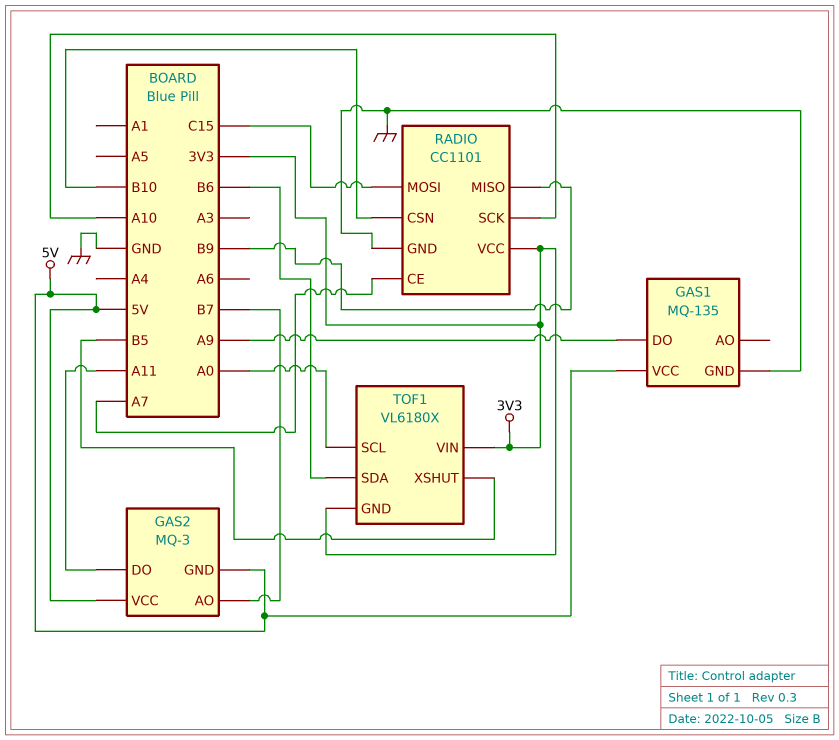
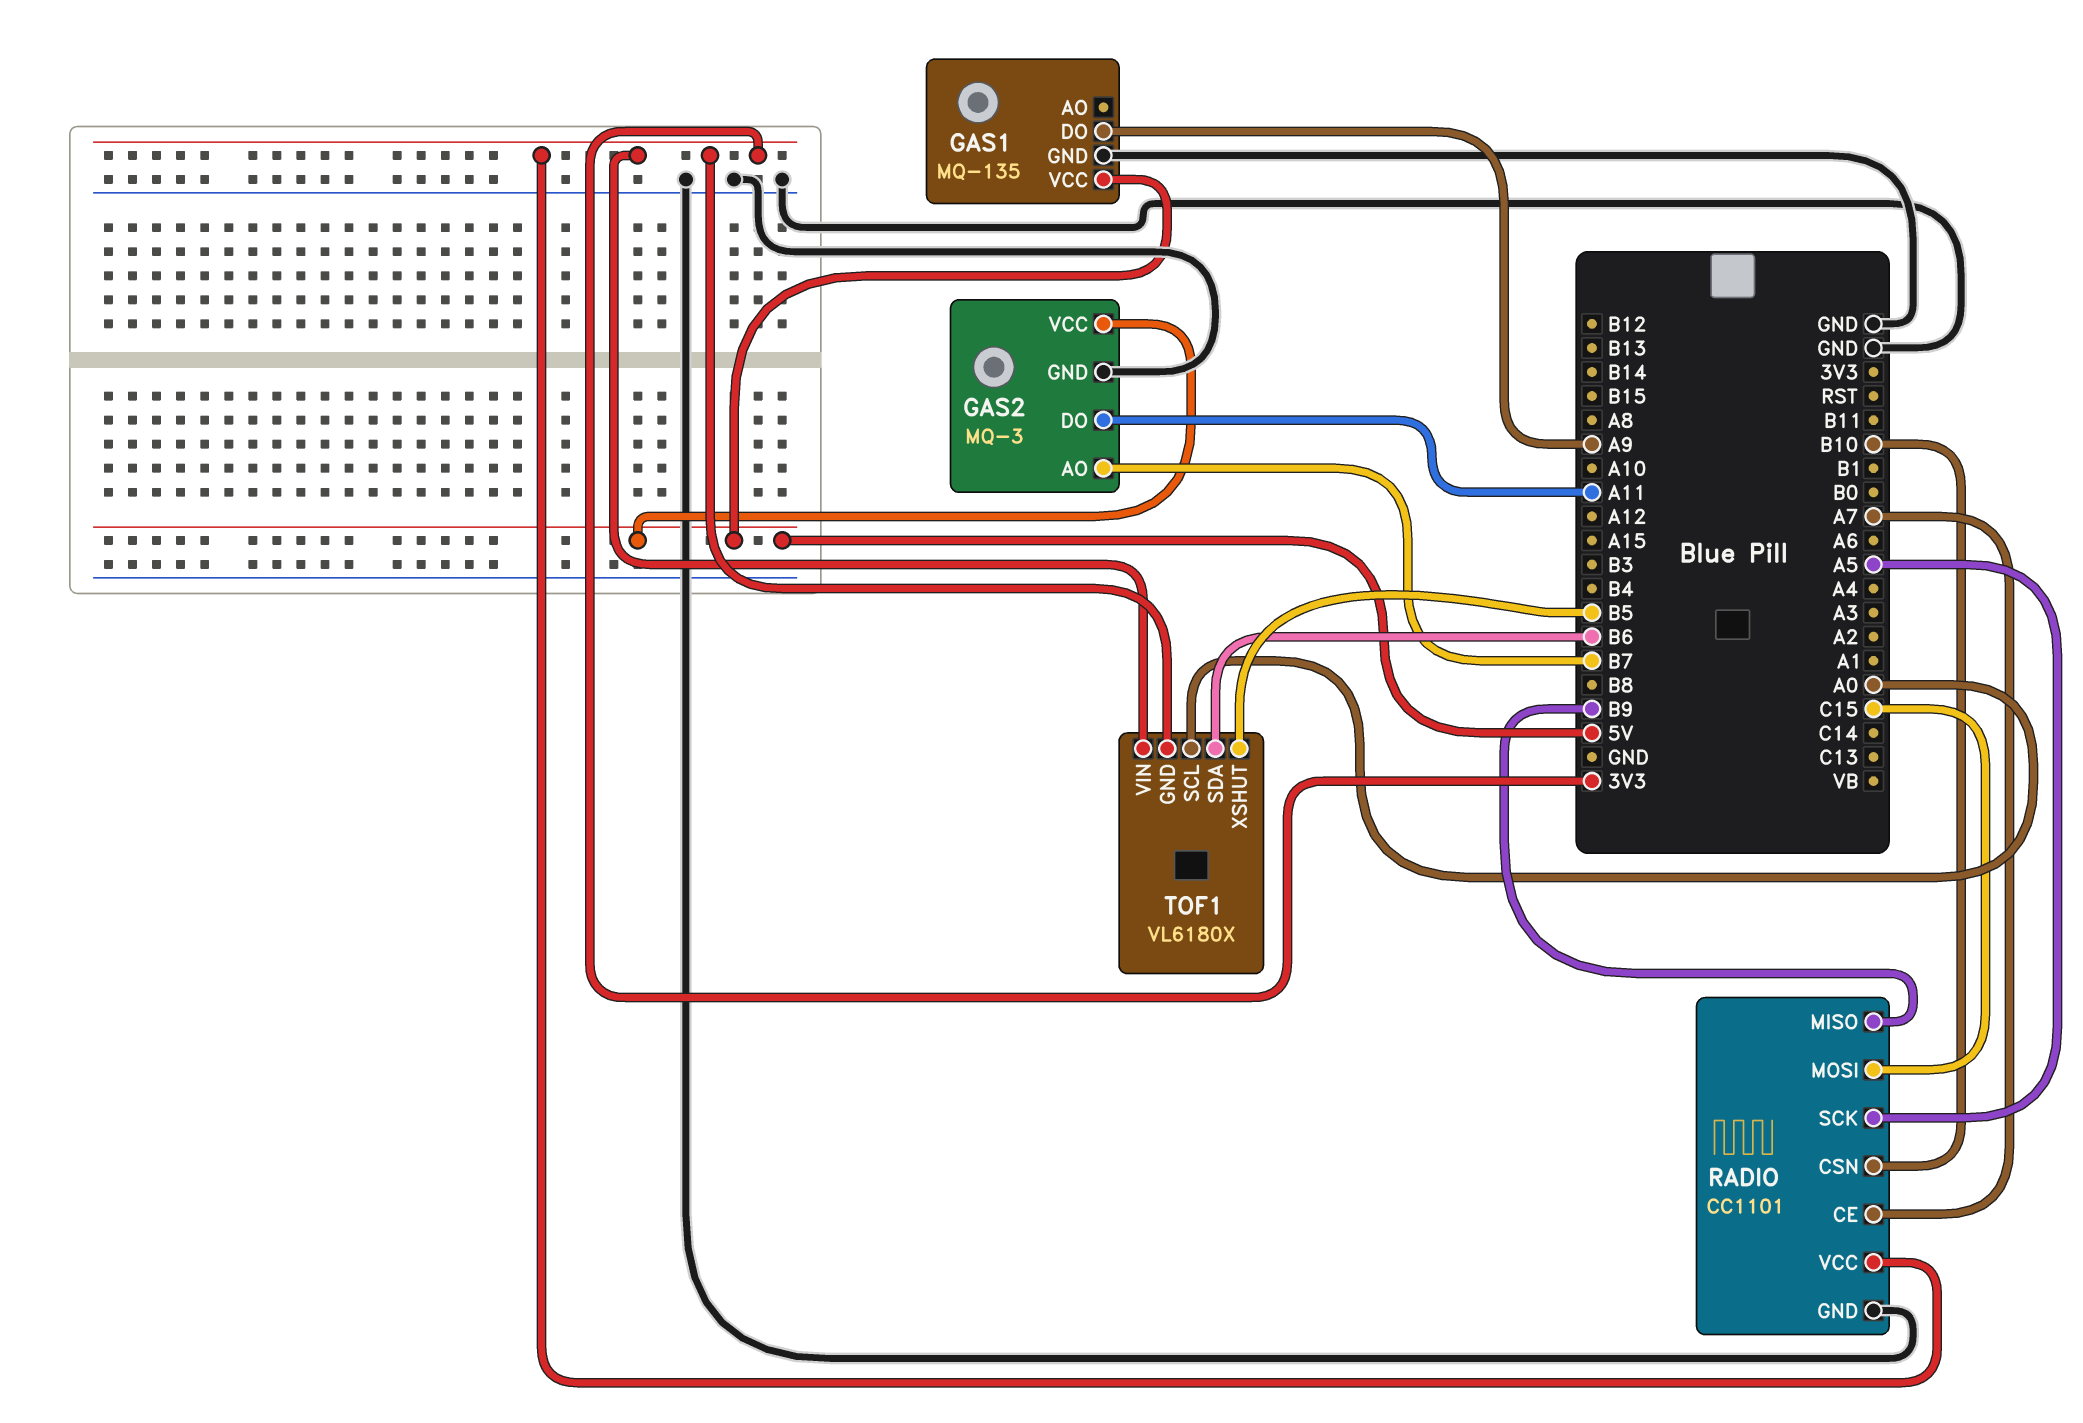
GAS2 pin GND: 5V -> GND
RADIO pin SCK: A10 -> A5

